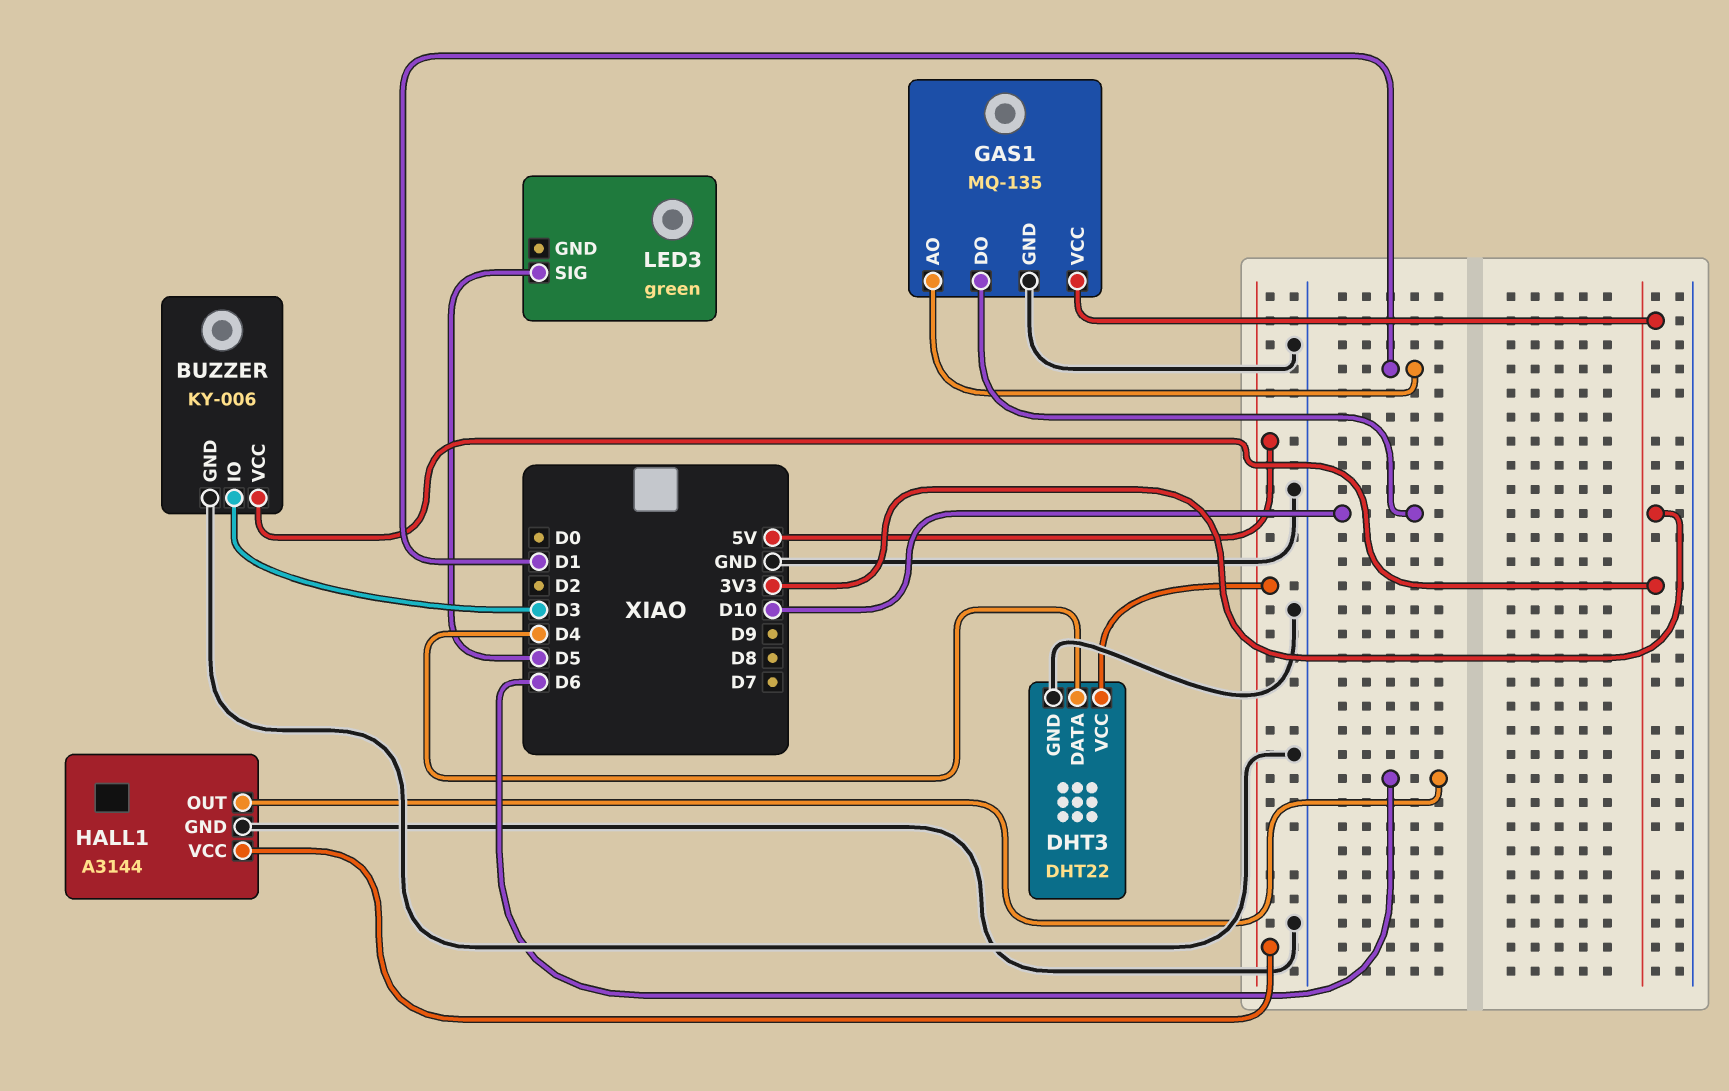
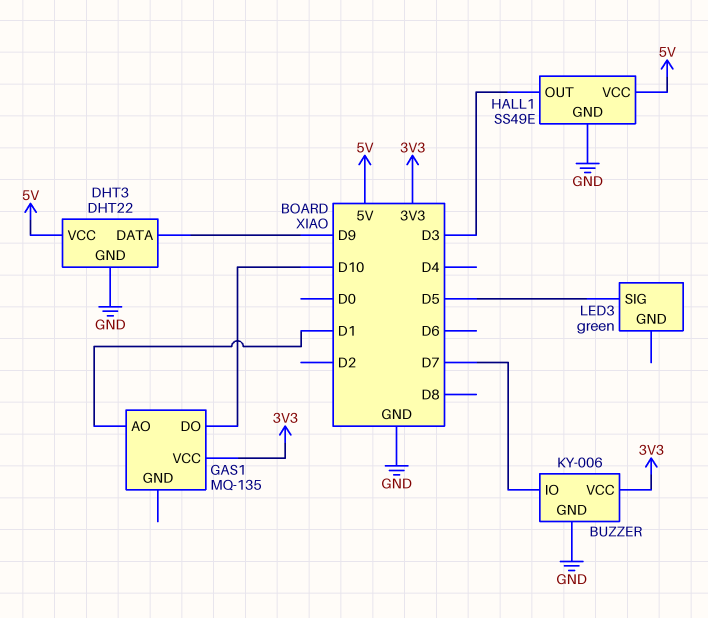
BUZZER pin IO: D3 -> D7
DHT3 pin DATA: D4 -> D9
GAS1 pin GND: GND -> none
HALL1: A3144 -> SS49E
HALL1 pin OUT: D6 -> D3

